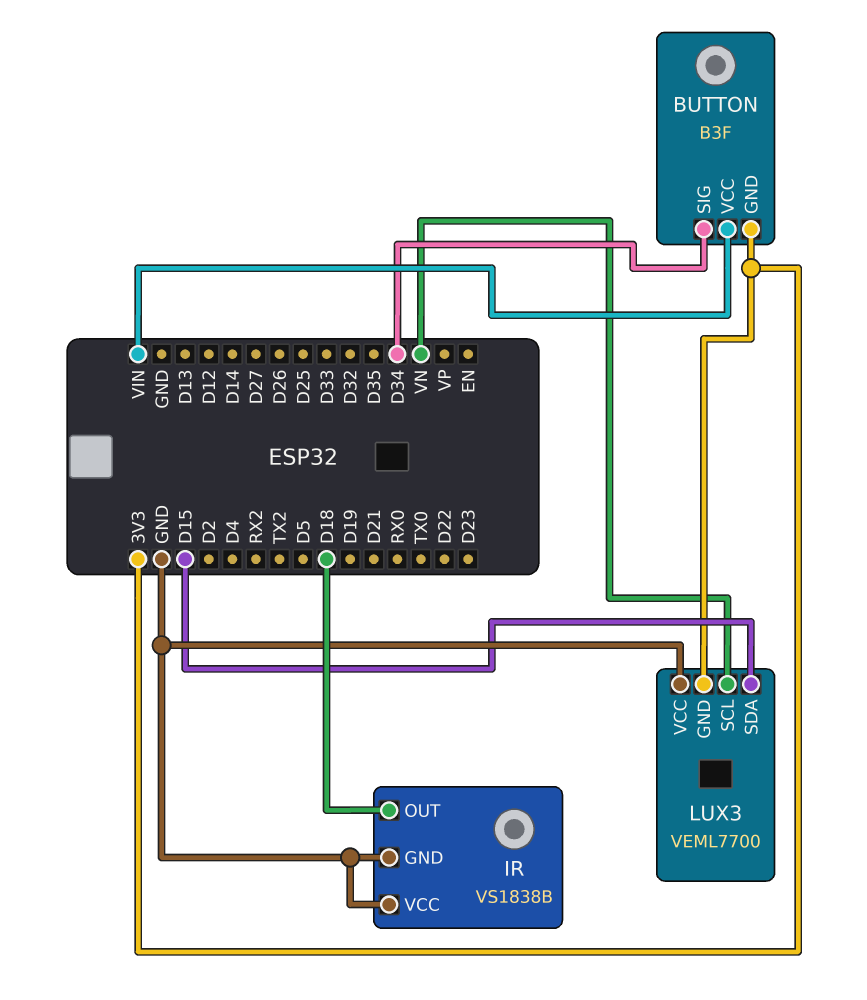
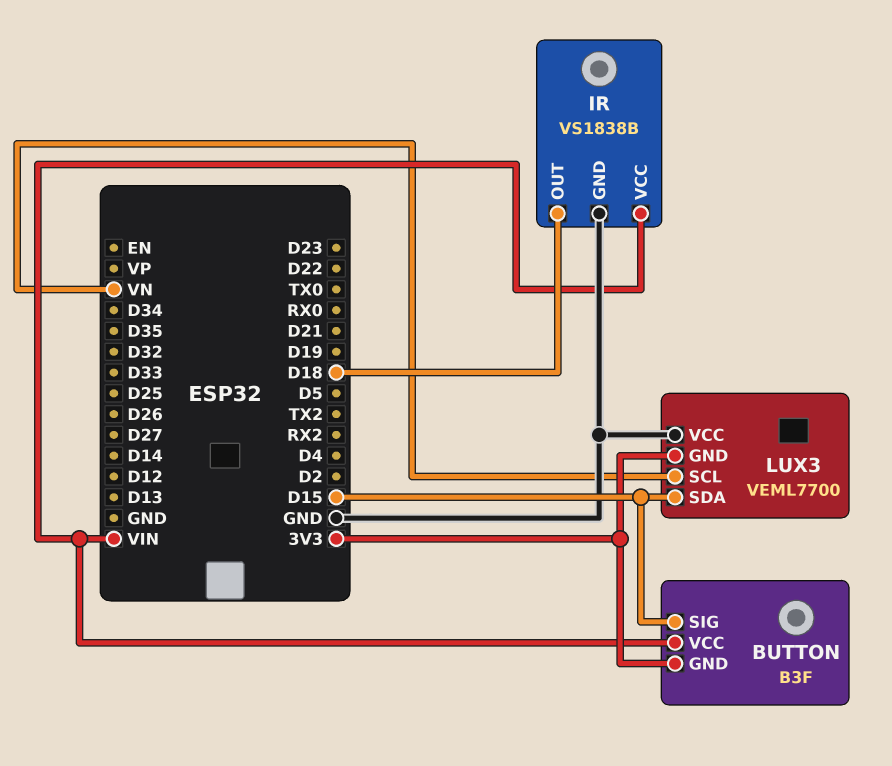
BUTTON pin SIG: D34 -> D15
IR pin VCC: GND -> VIN

